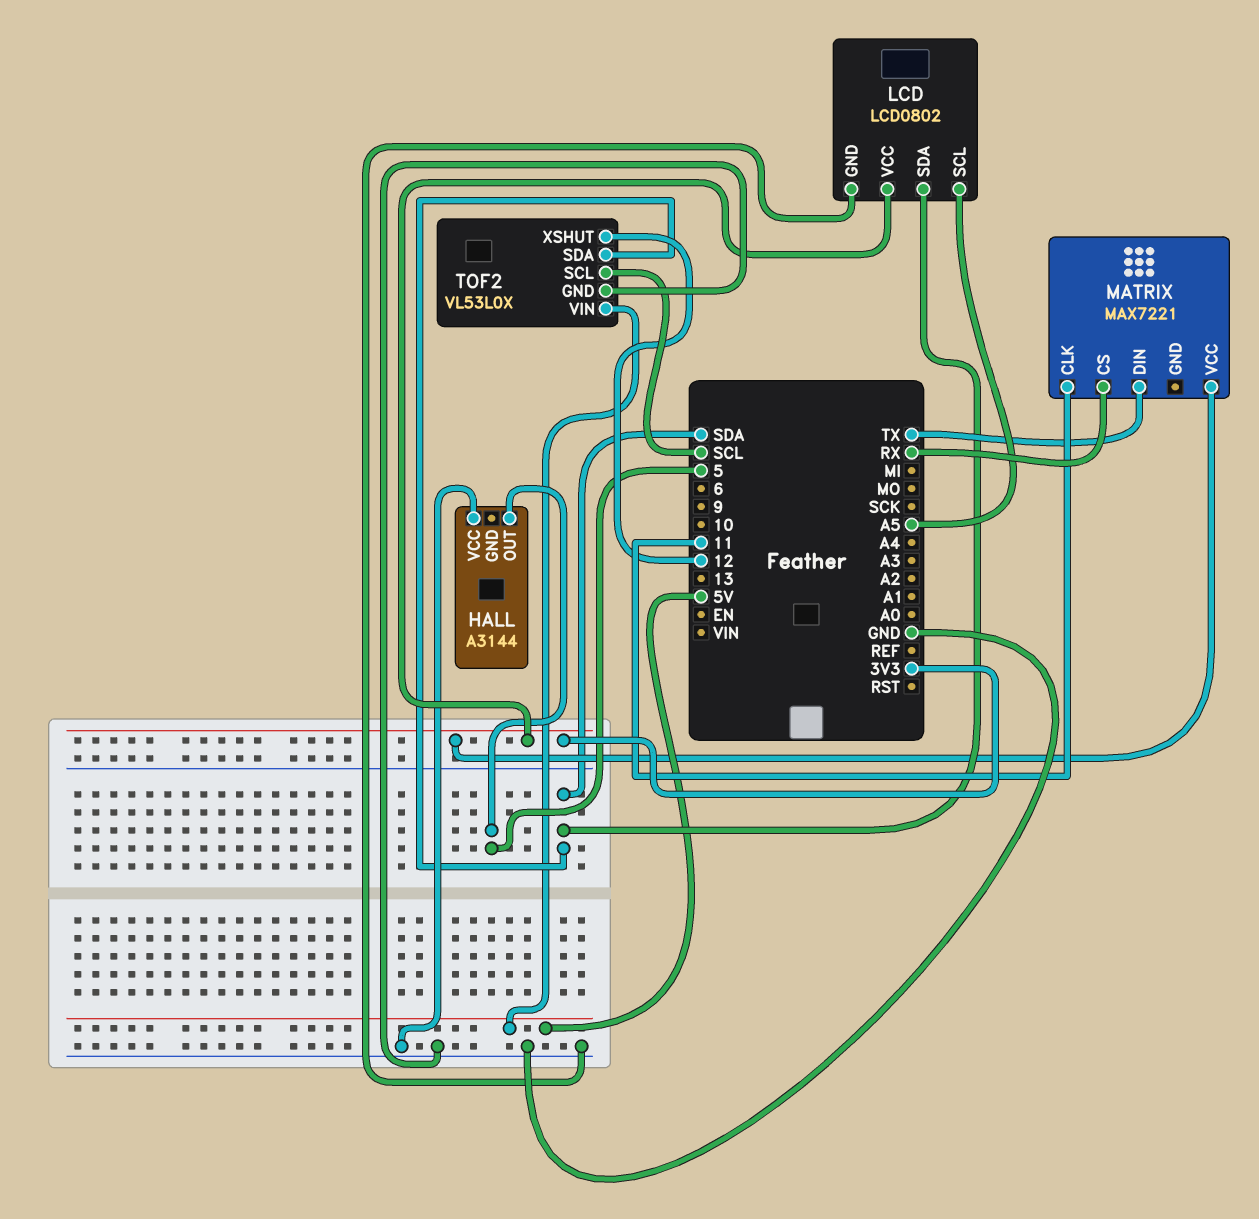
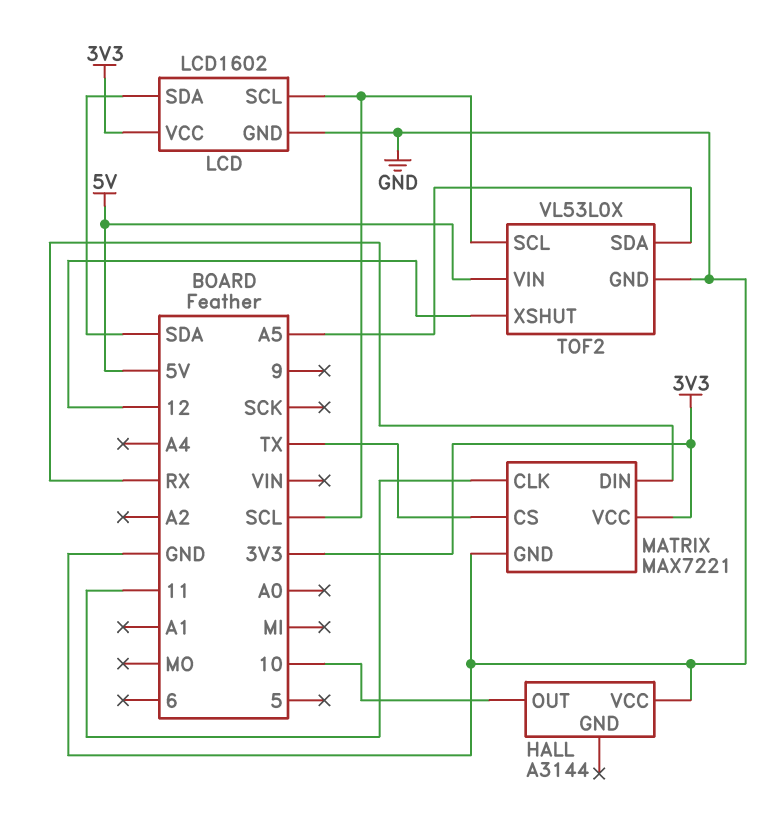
HALL pin OUT: 5 -> 10
LCD: LCD0802 -> LCD1602
LCD pin SCL: A5 -> SCL
MATRIX pin CS: RX -> TX
MATRIX pin DIN: TX -> RX
MATRIX pin GND: none -> GND
TOF2 pin SDA: SDA -> A5

